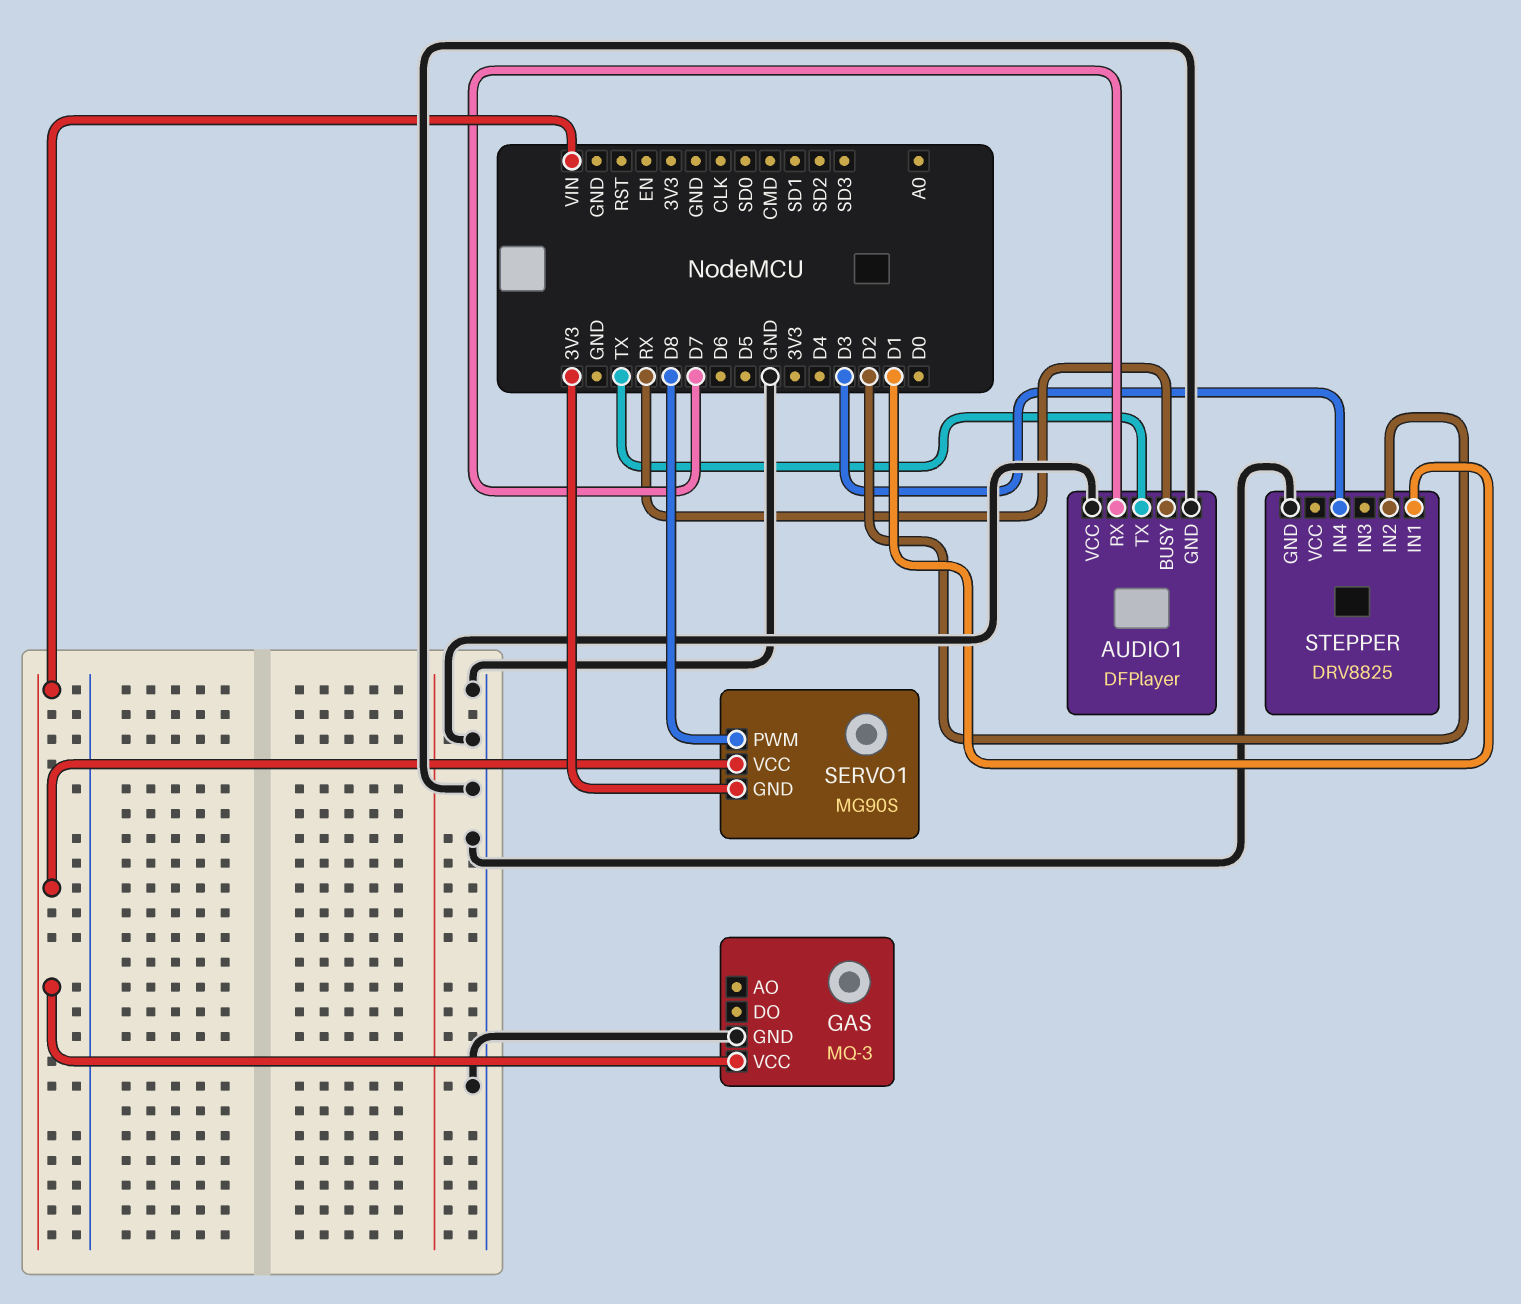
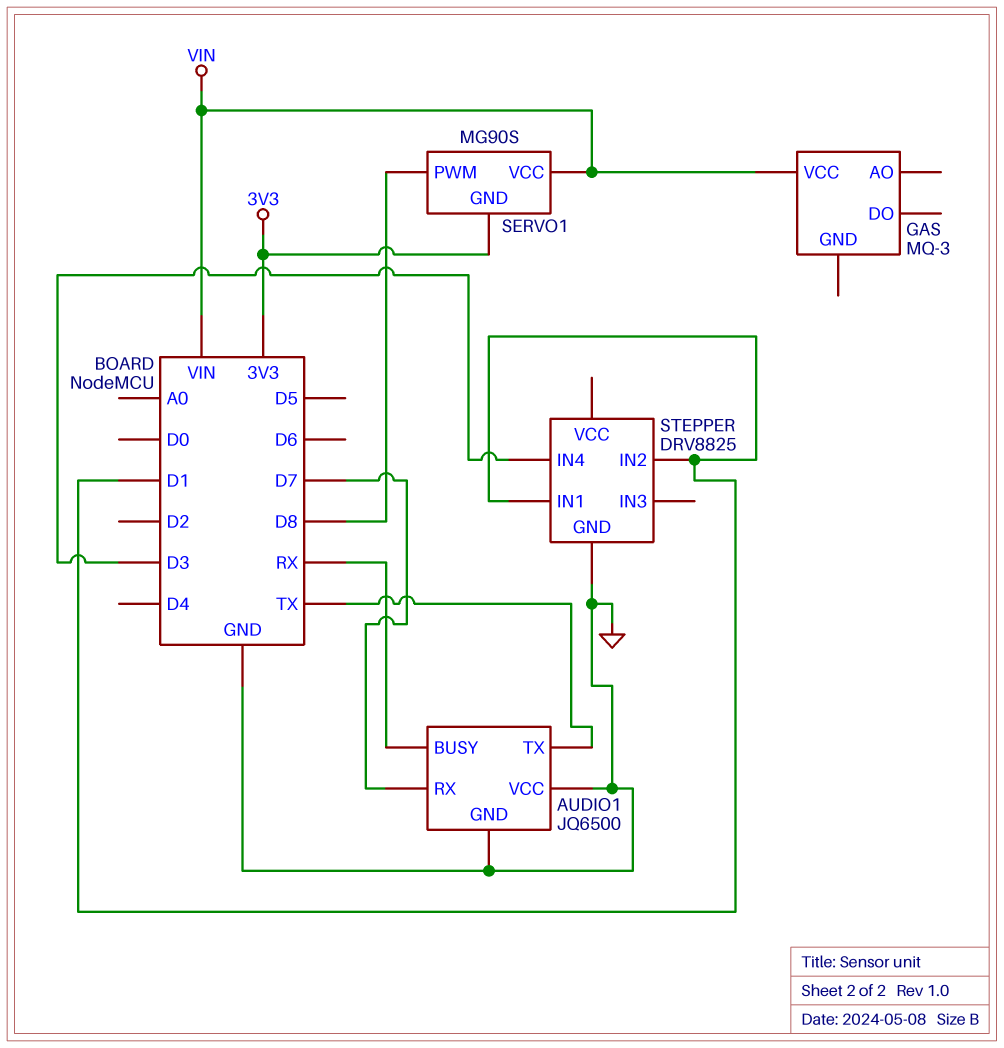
AUDIO1: DFPlayer -> JQ6500
GAS pin GND: GND -> none
STEPPER pin IN2: D2 -> D1

